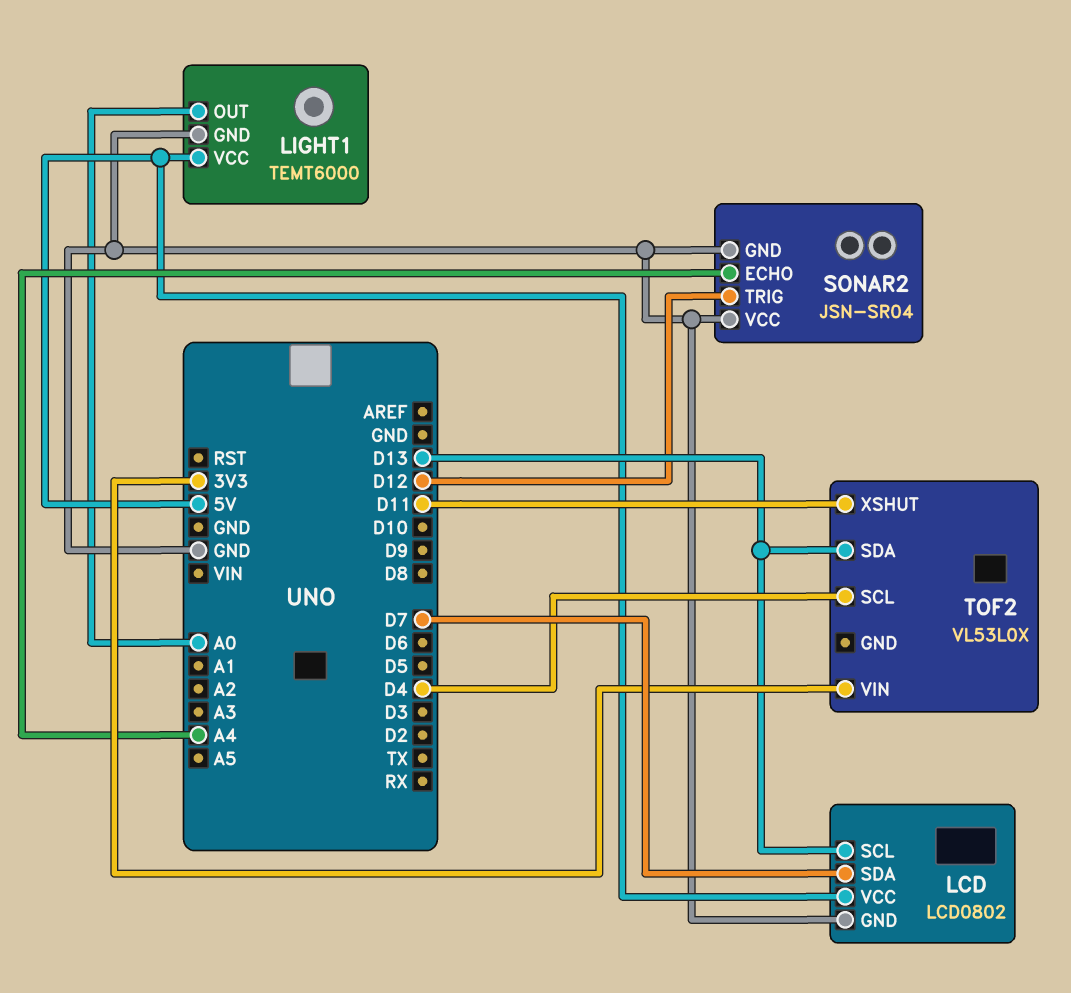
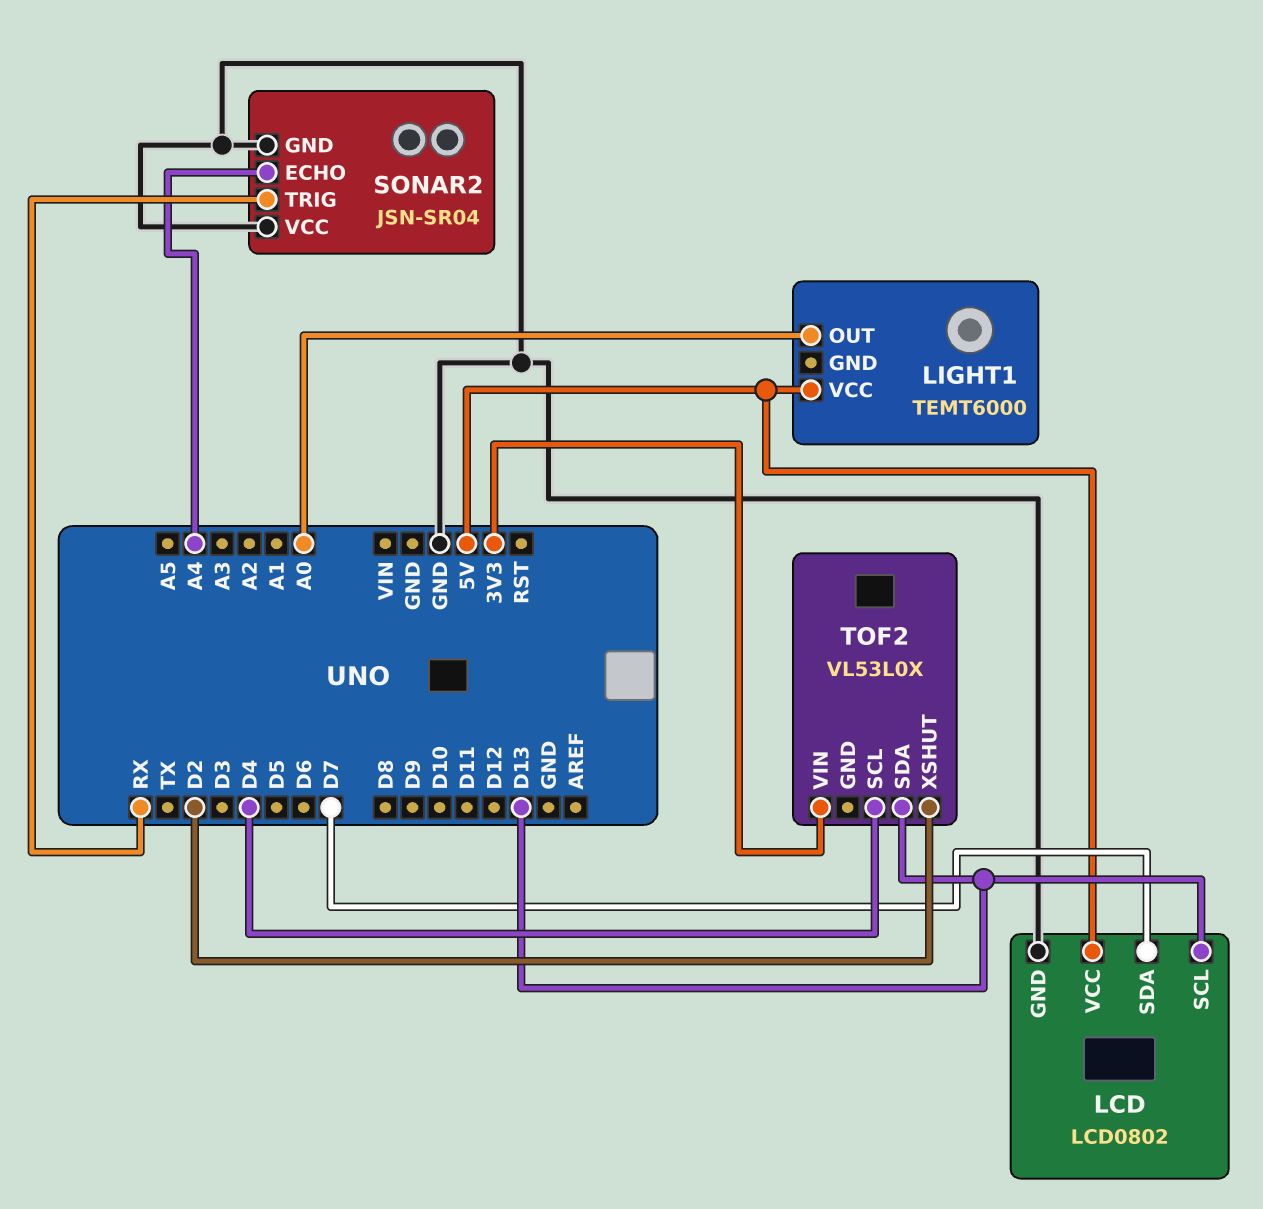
LIGHT1 pin GND: GND -> none
SONAR2 pin TRIG: D12 -> RX
TOF2 pin XSHUT: D11 -> D2

